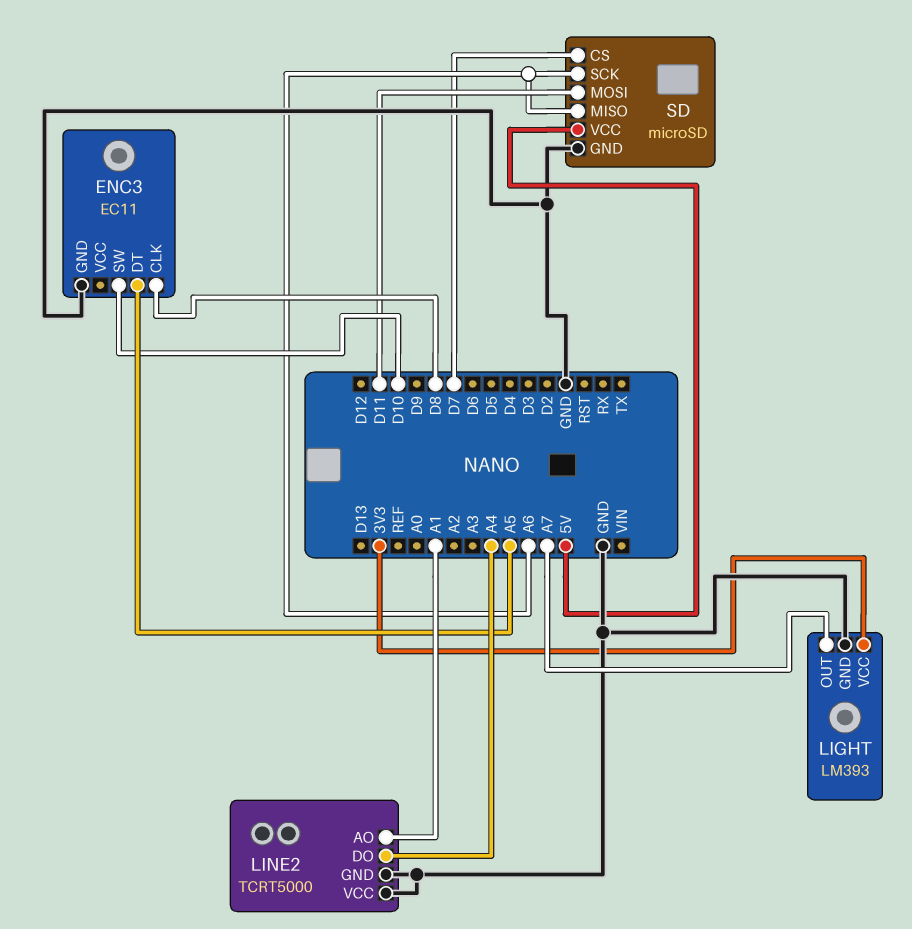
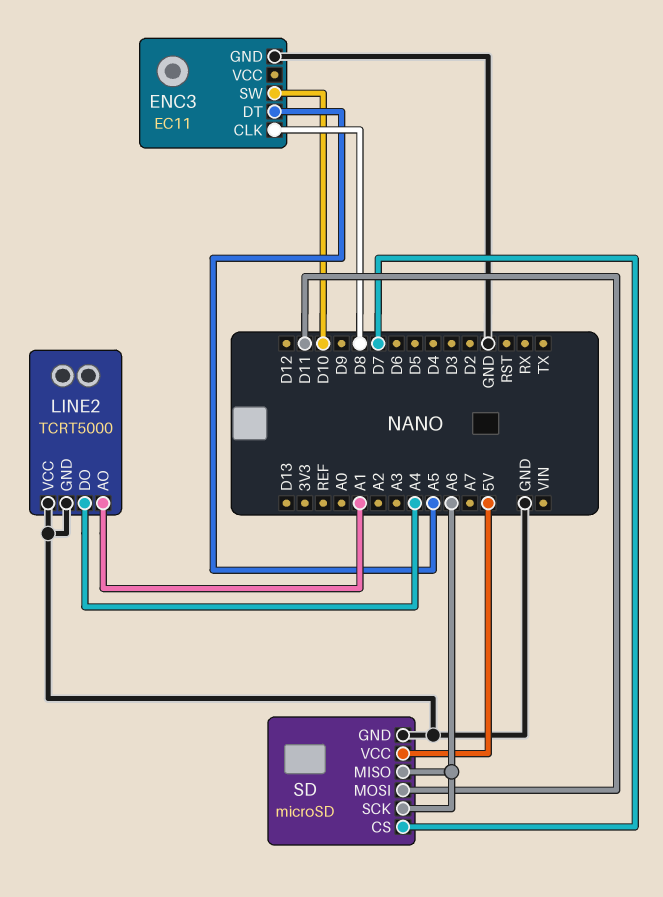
LIGHT: LM393 -> none
LIGHT pin GND: GND -> none
LIGHT pin OUT: A7 -> none
LIGHT pin VCC: 3V3 -> none

